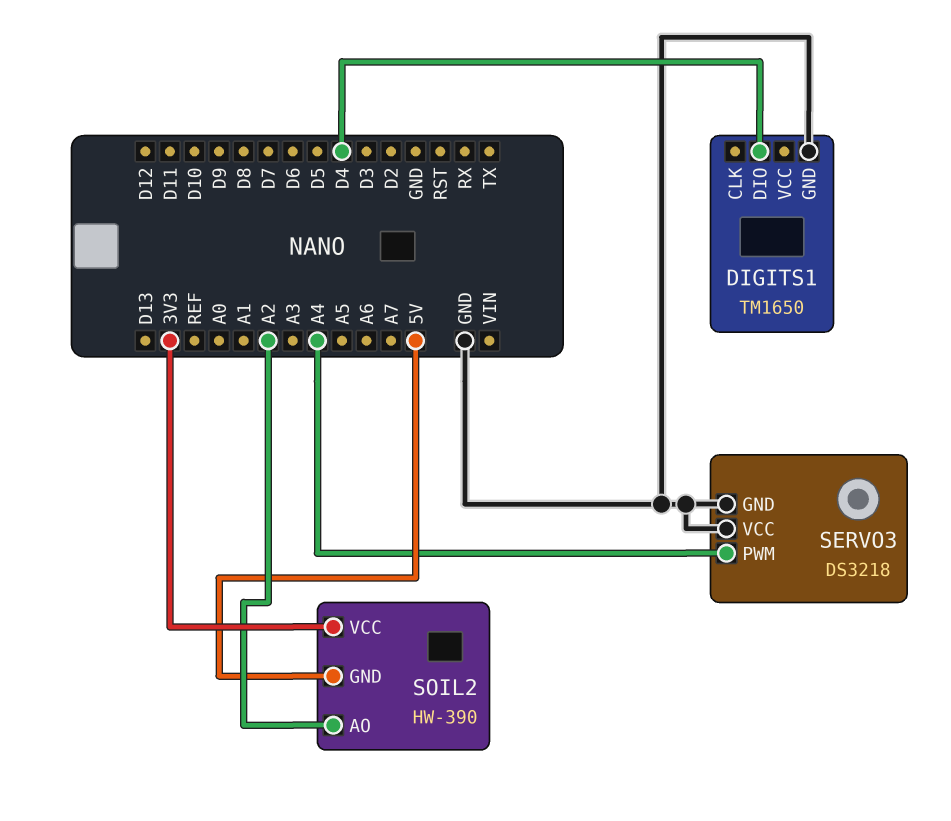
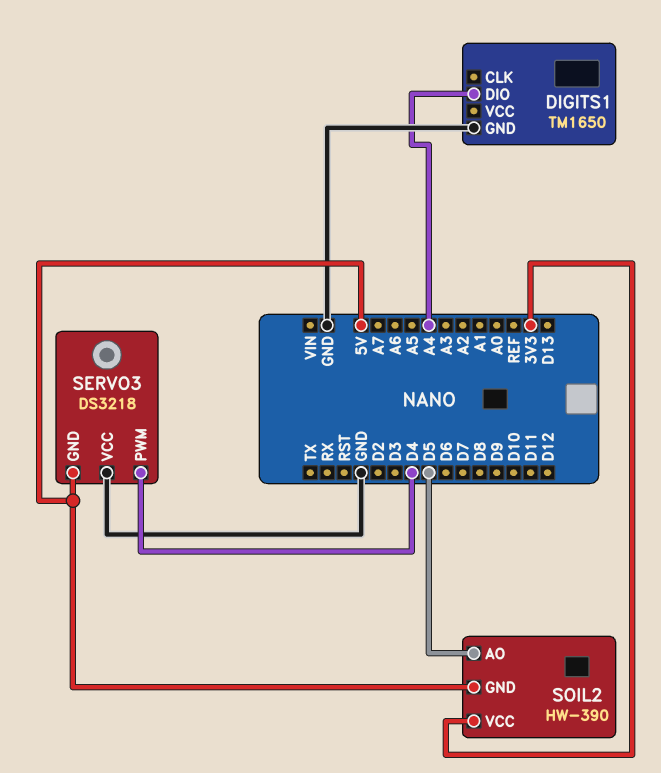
DIGITS1 pin DIO: D4 -> A4
SERVO3 pin GND: GND -> 5V
SERVO3 pin PWM: A4 -> D4
SOIL2 pin AO: A2 -> D5

